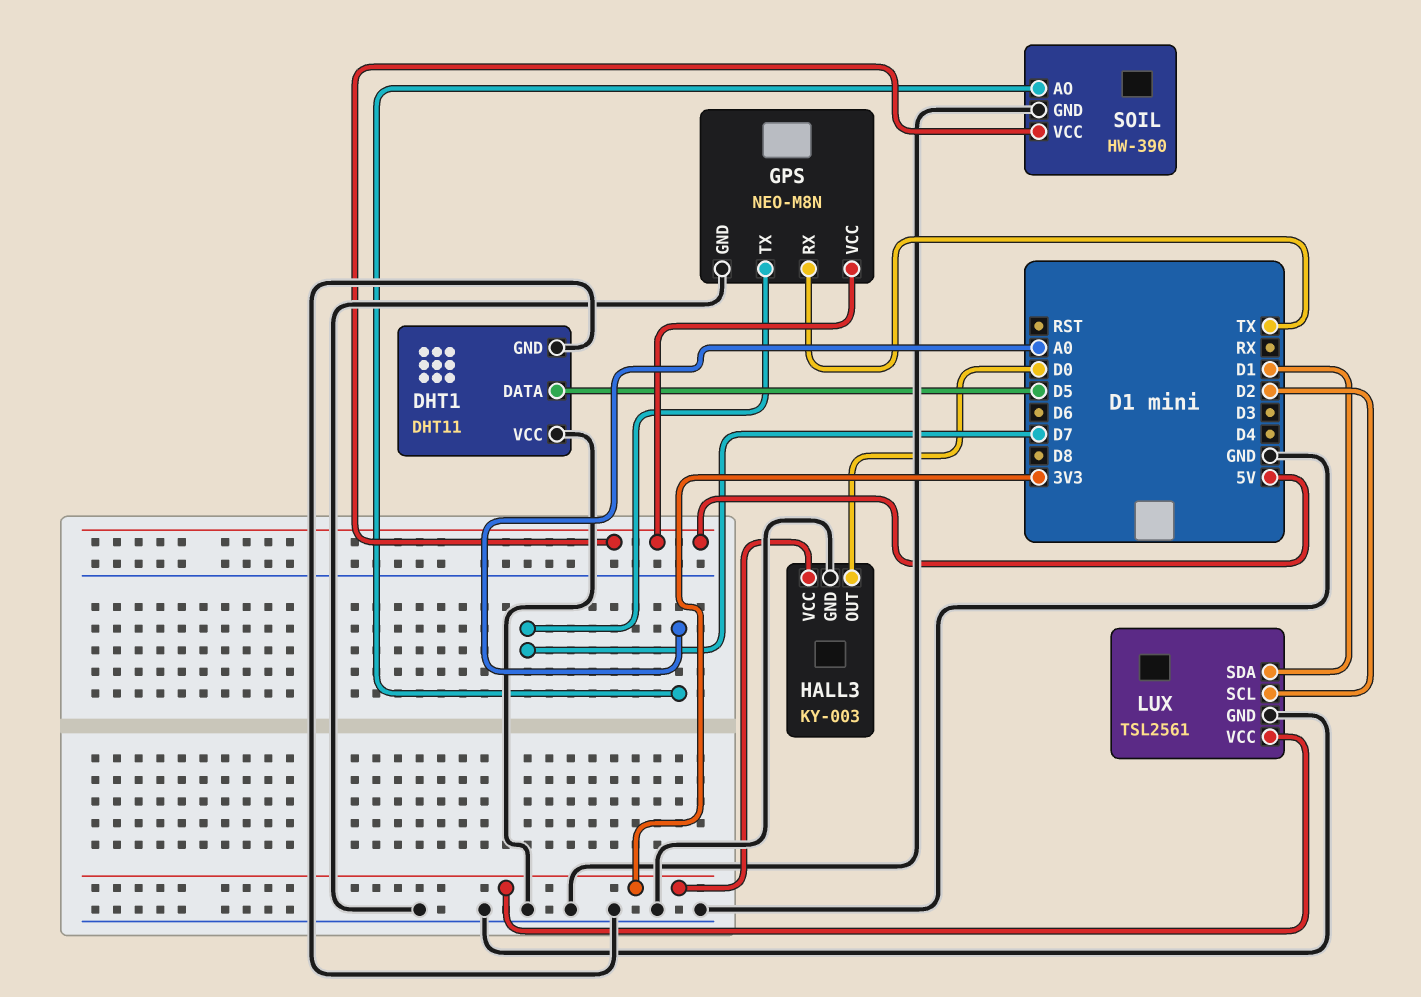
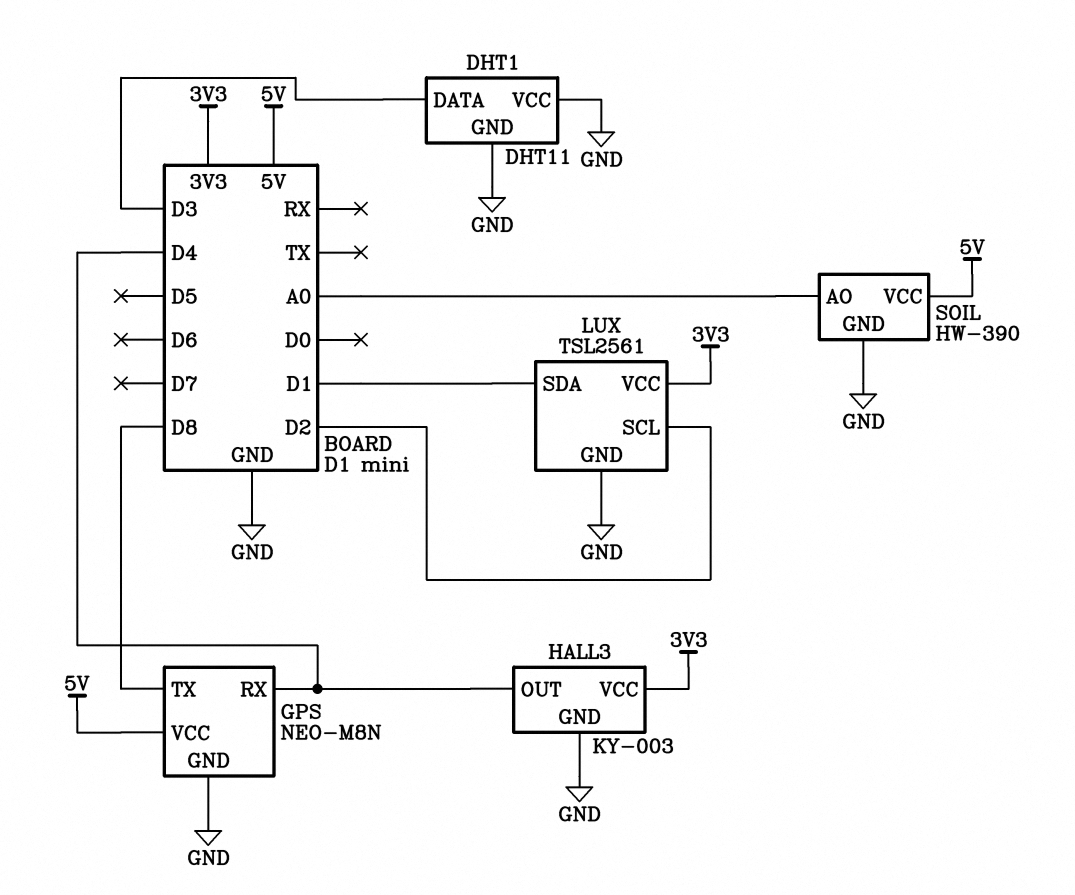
DHT1 pin DATA: D5 -> D3
GPS pin RX: TX -> D4
GPS pin TX: D7 -> D8
HALL3 pin OUT: D0 -> D4

